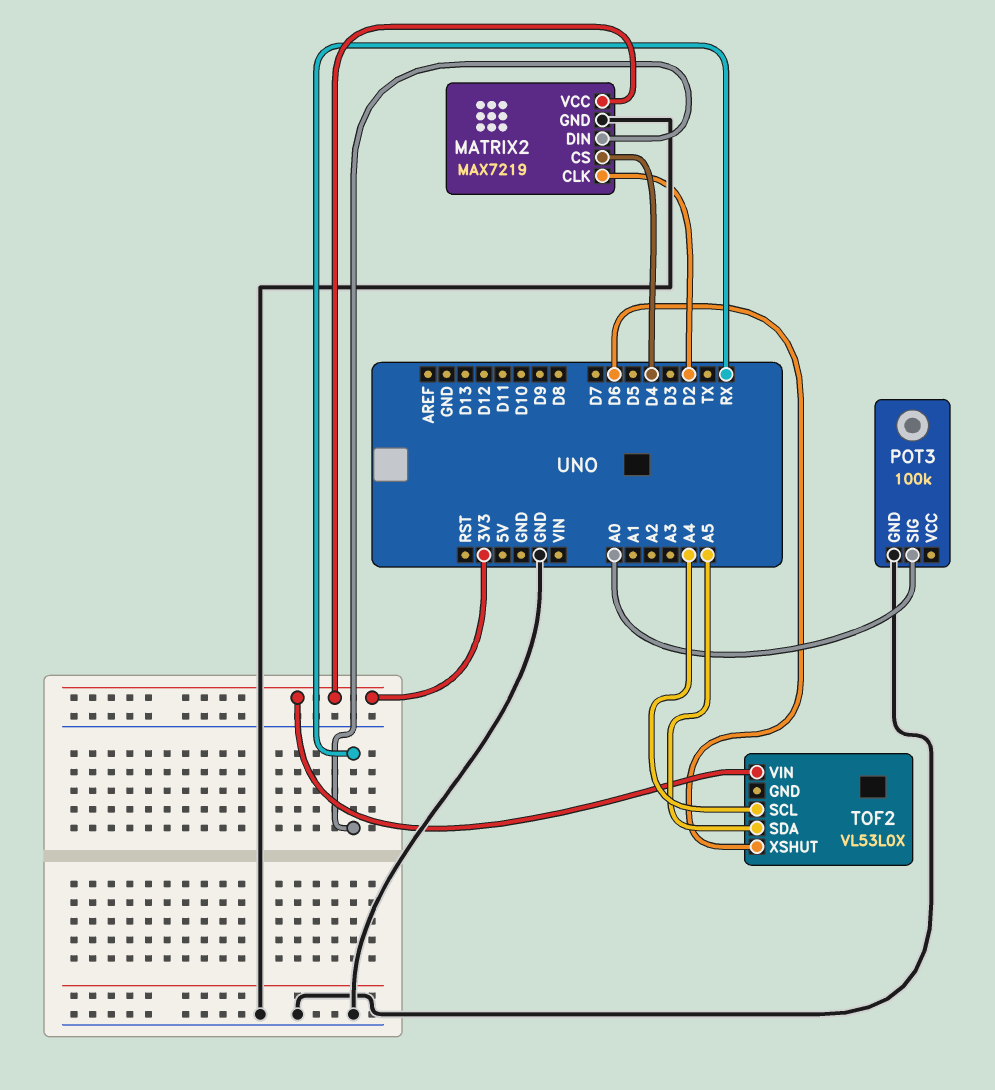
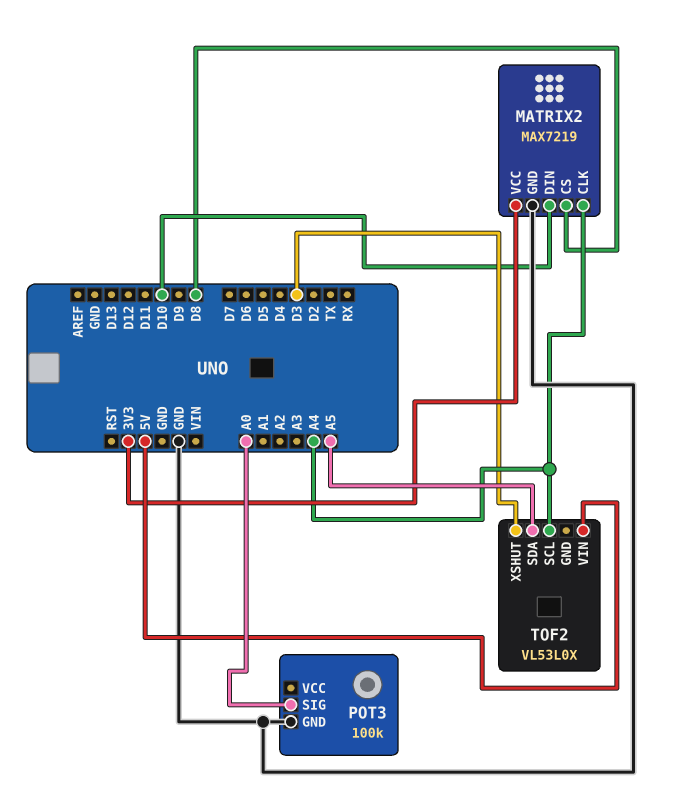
MATRIX2 pin CLK: D2 -> A4
MATRIX2 pin CS: D4 -> D8
MATRIX2 pin DIN: RX -> D10
TOF2 pin VIN: 3V3 -> 5V
TOF2 pin XSHUT: D6 -> D3

